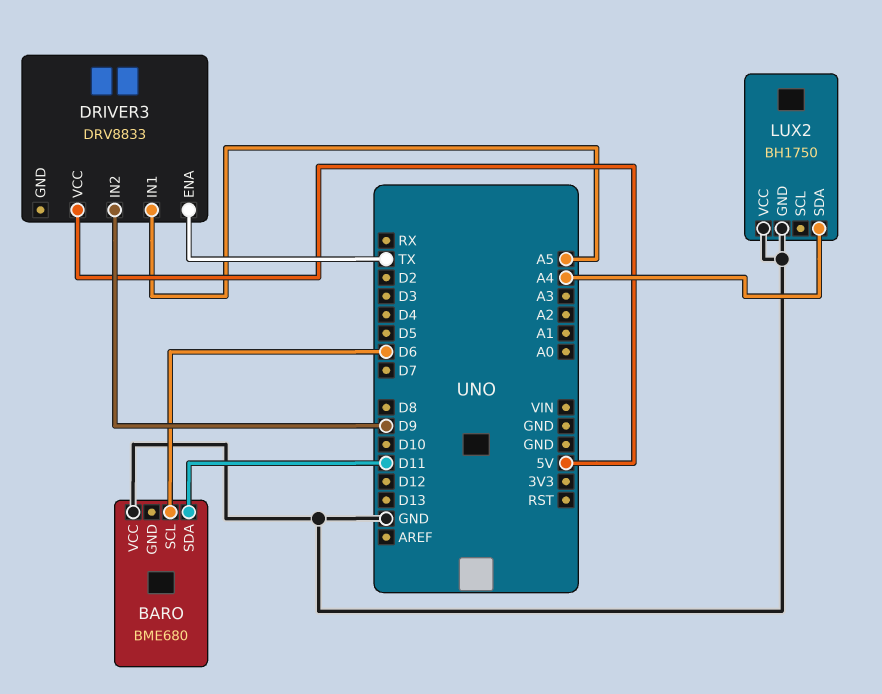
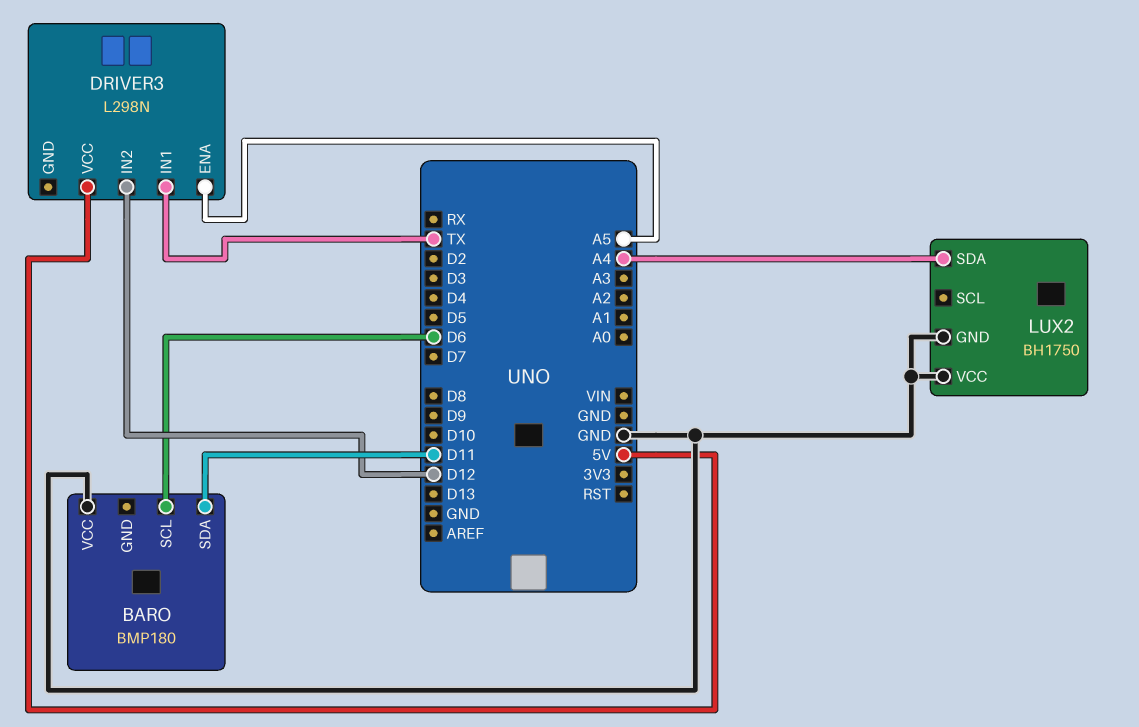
BARO: BME680 -> BMP180
DRIVER3: DRV8833 -> L298N
DRIVER3 pin ENA: TX -> A5
DRIVER3 pin IN1: A5 -> TX
DRIVER3 pin IN2: D9 -> D12

